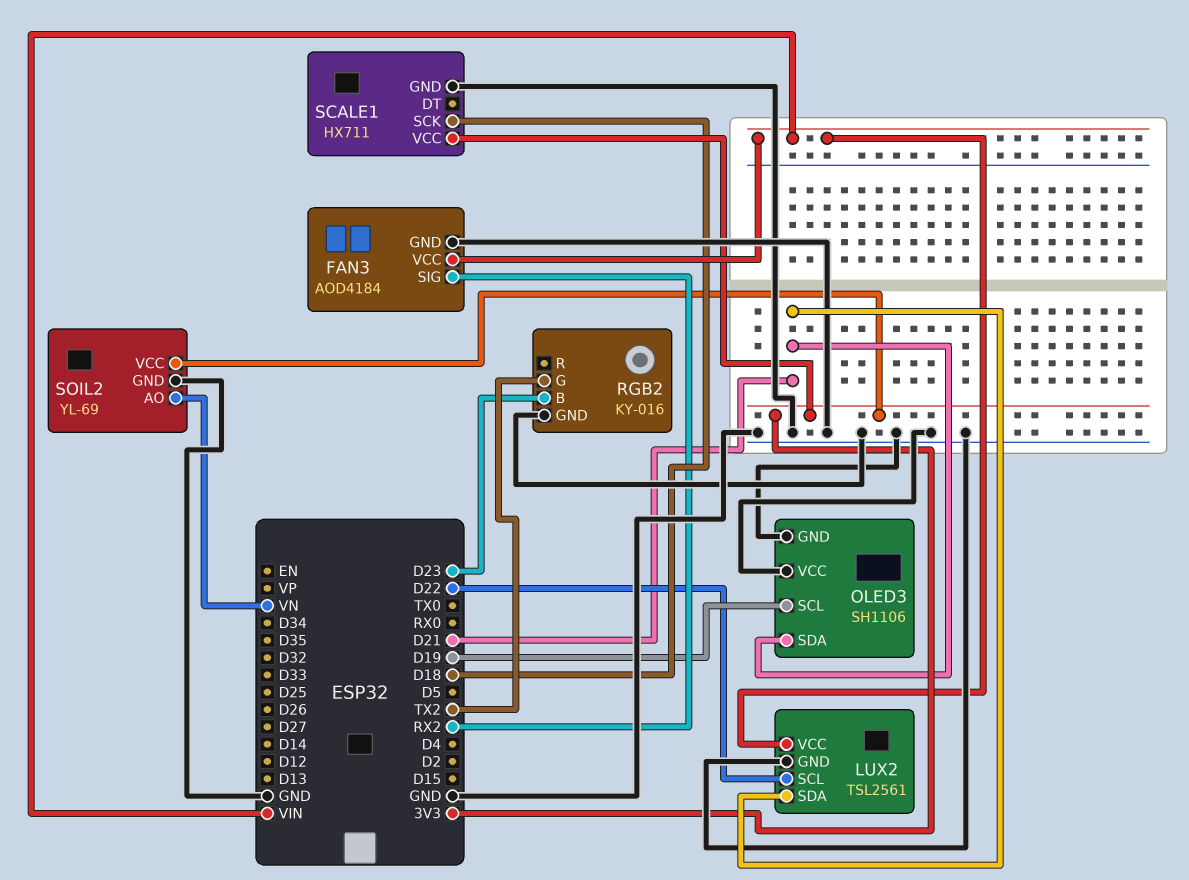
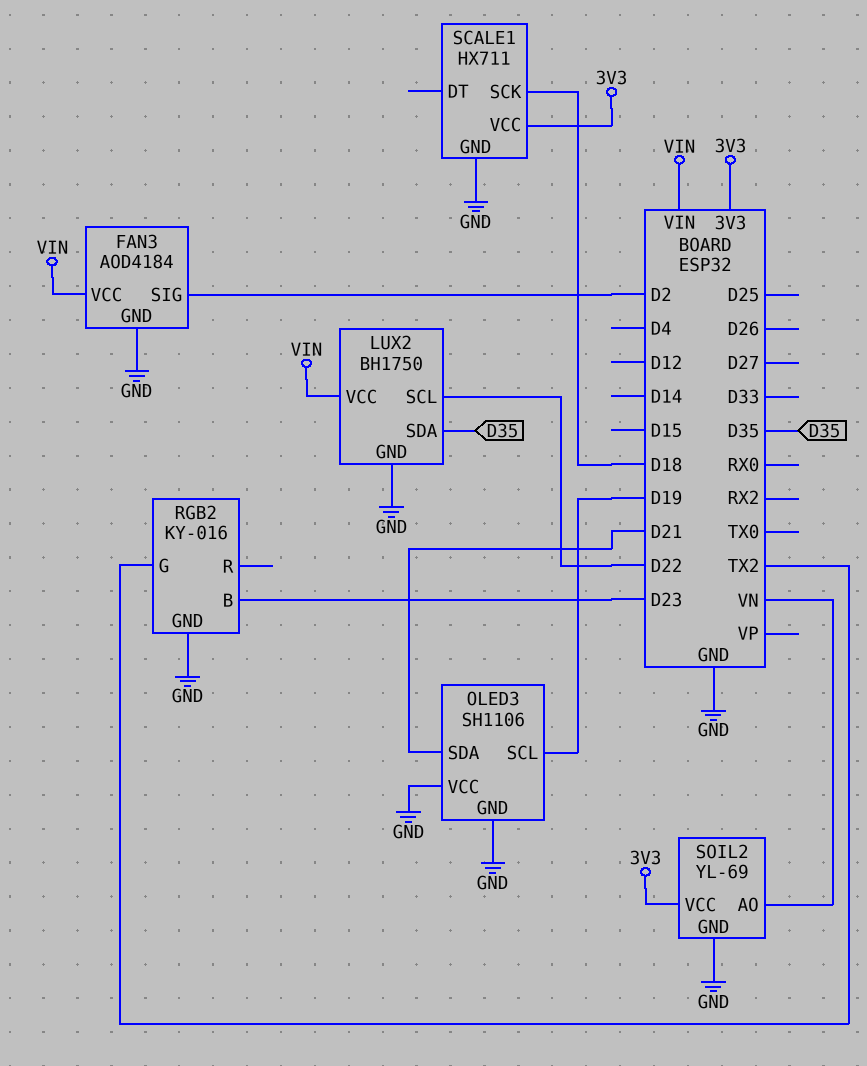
FAN3 pin SIG: RX2 -> D2
LUX2: TSL2561 -> BH1750
LUX2 pin SDA: D21 -> D35

